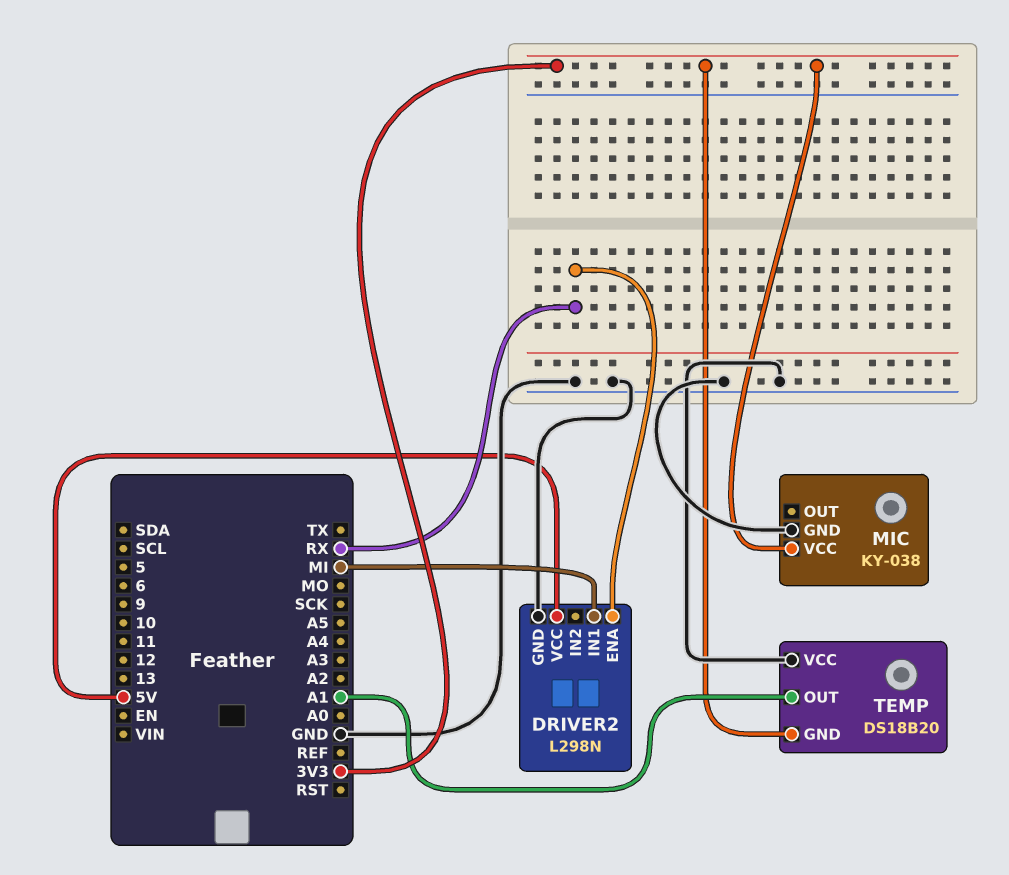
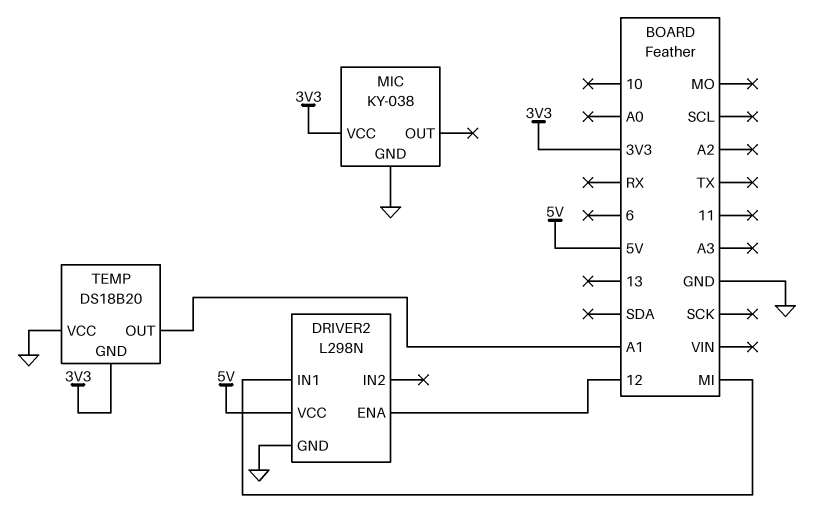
DRIVER2 pin ENA: RX -> 12

